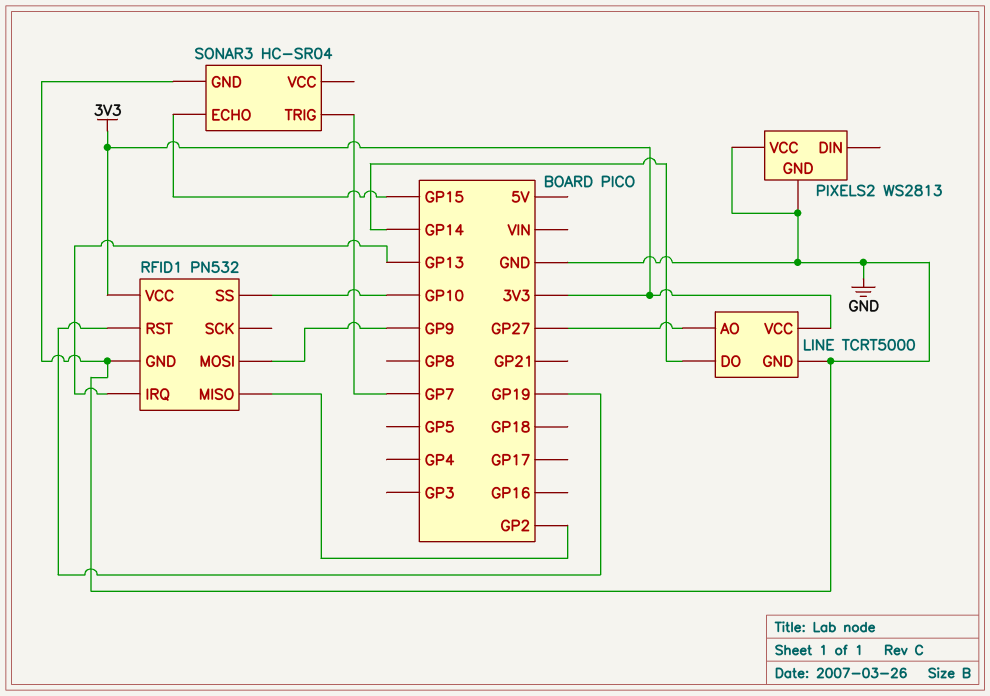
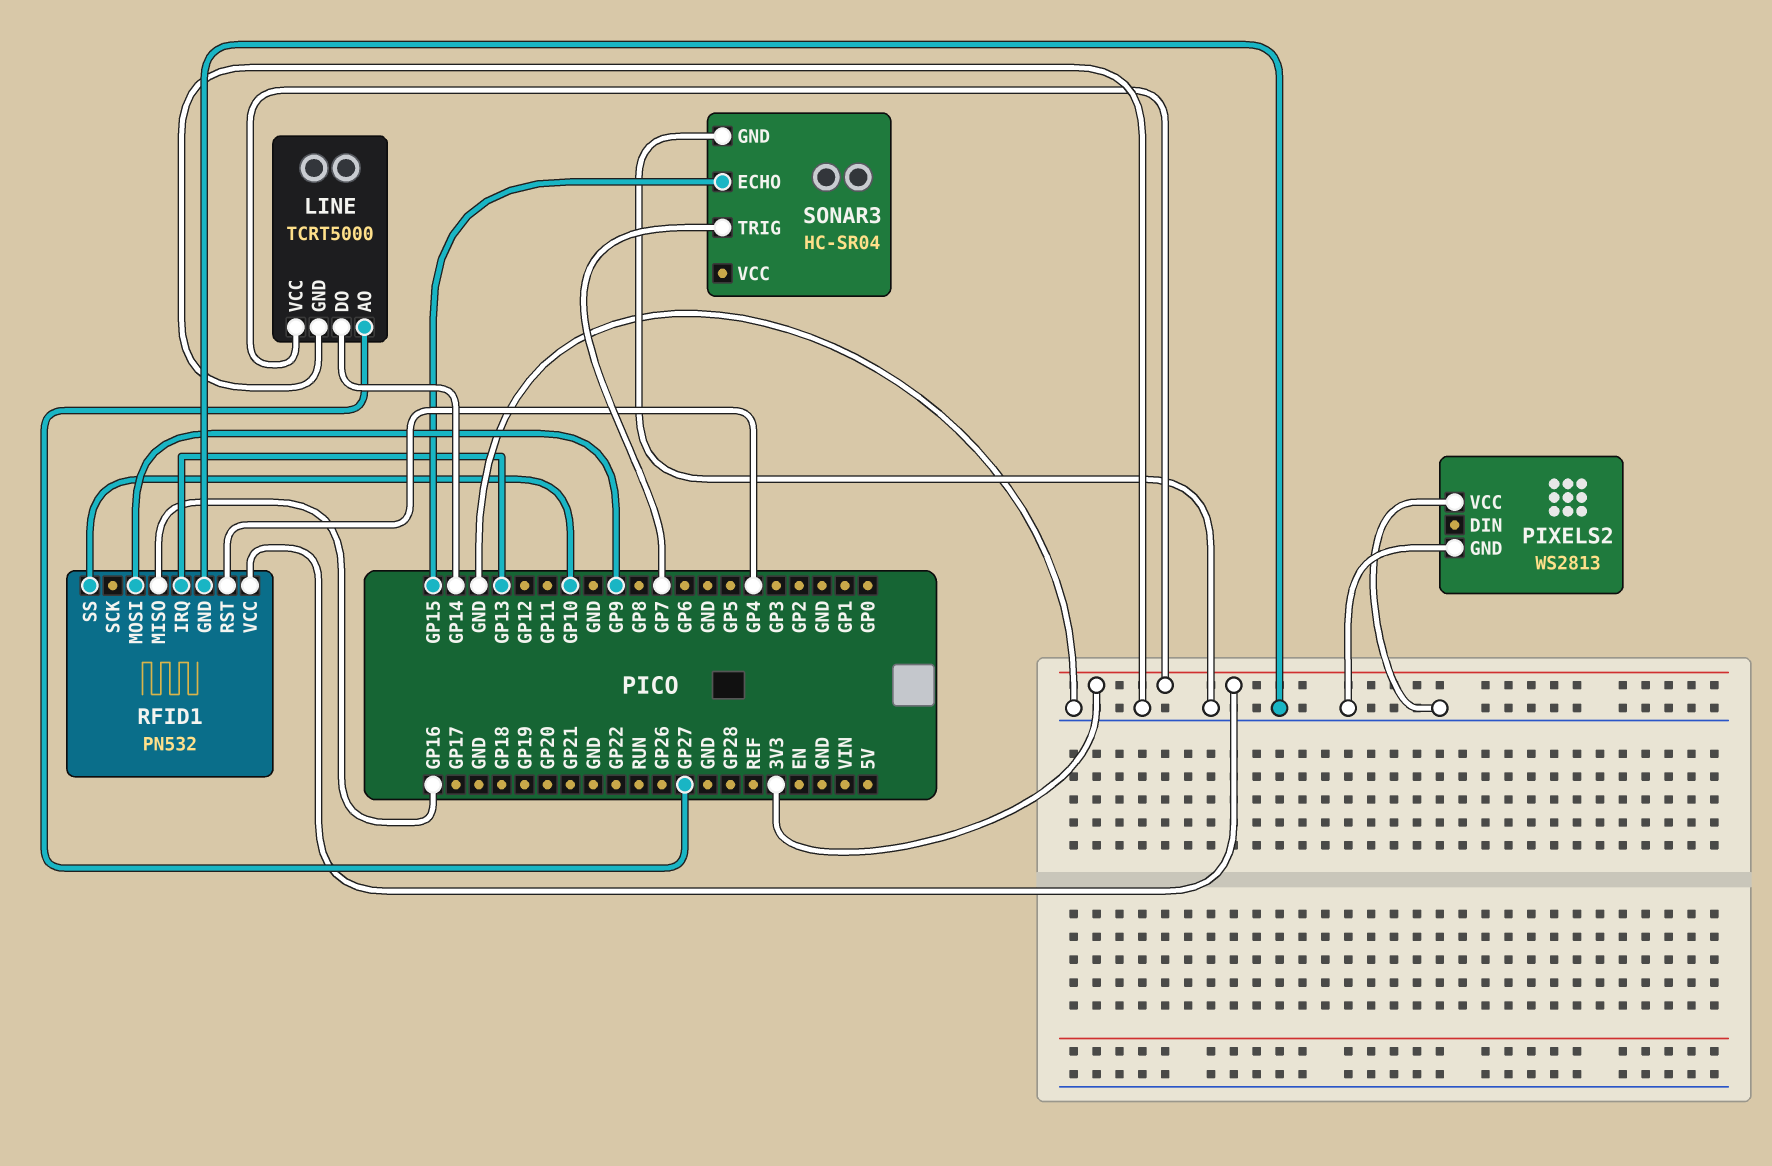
RFID1 pin MISO: GP2 -> GP16
RFID1 pin RST: GP19 -> GP4

